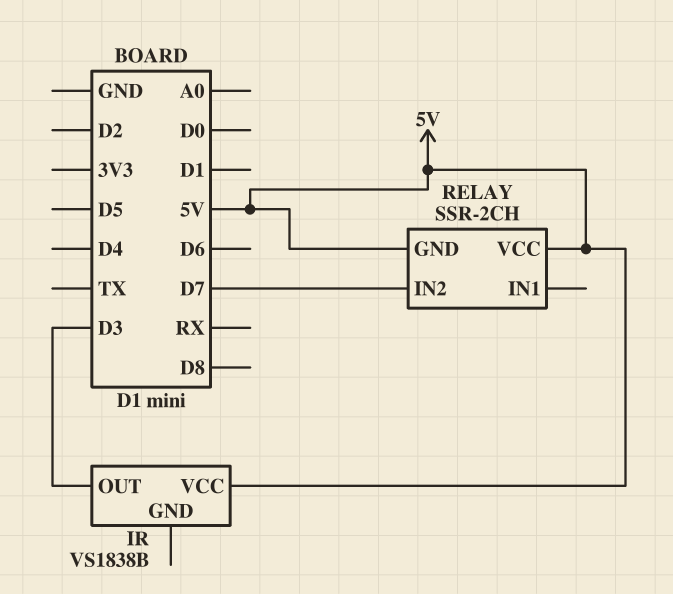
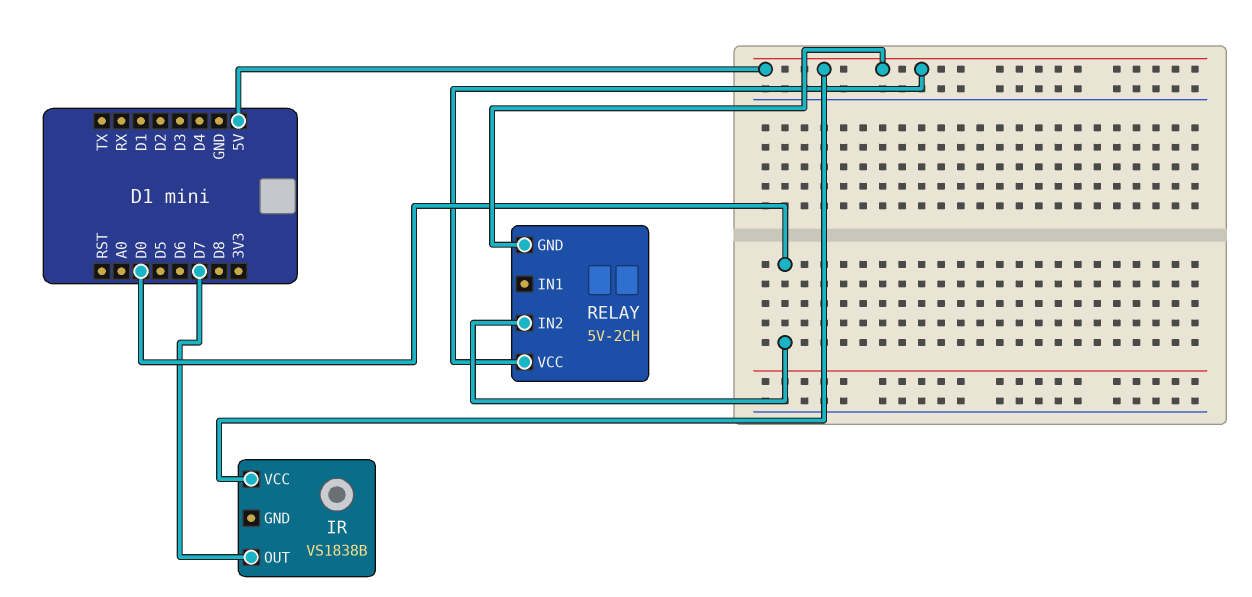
IR pin OUT: D3 -> D7
RELAY: SSR-2CH -> 5V-2CH
RELAY pin IN2: D7 -> D0

